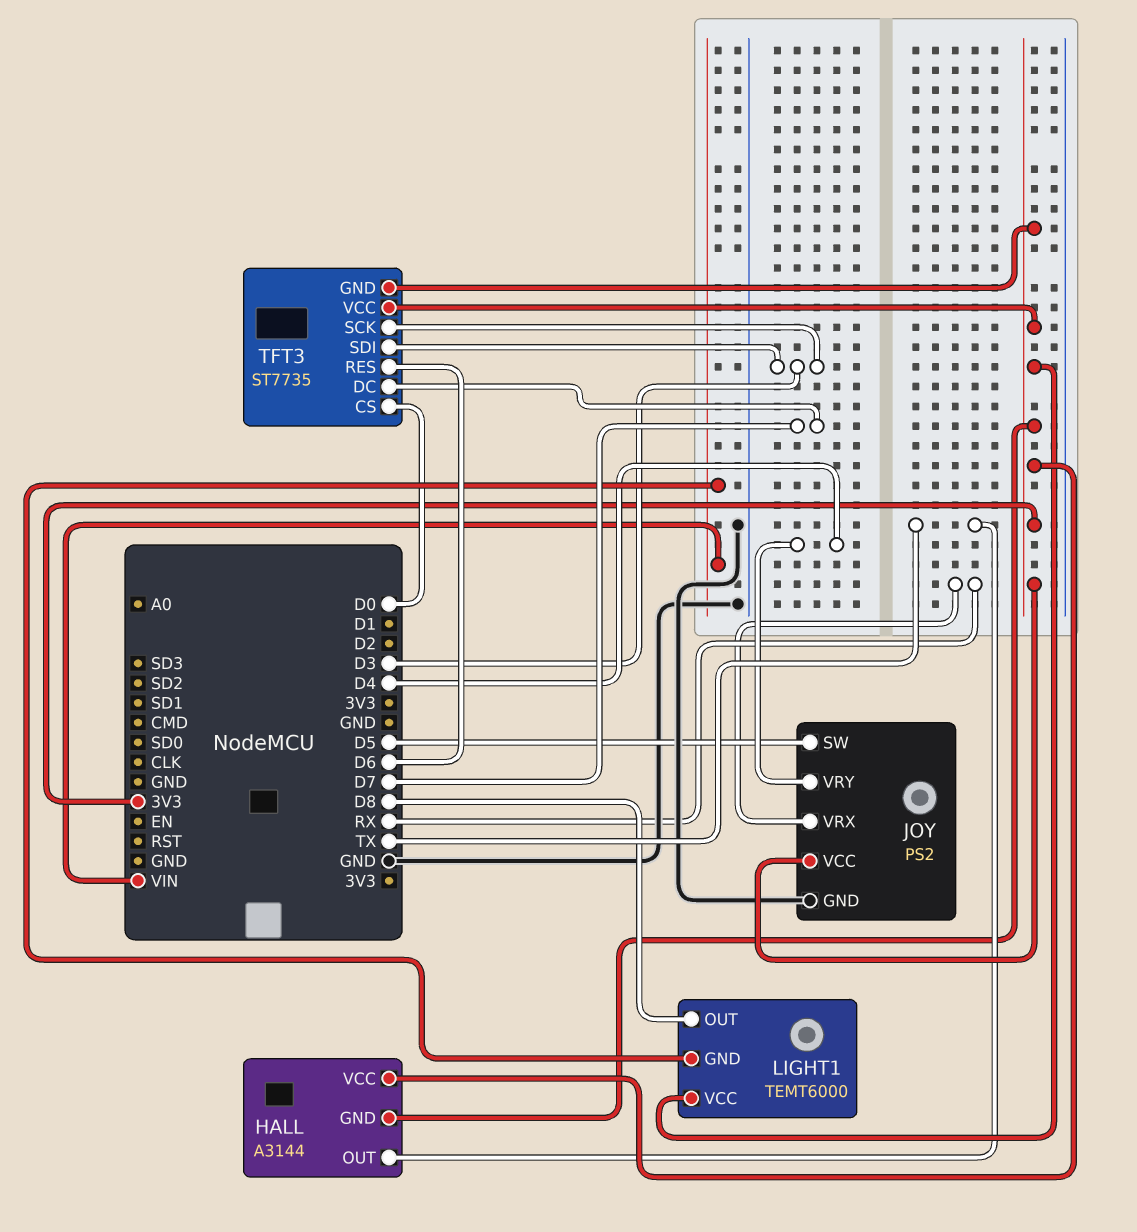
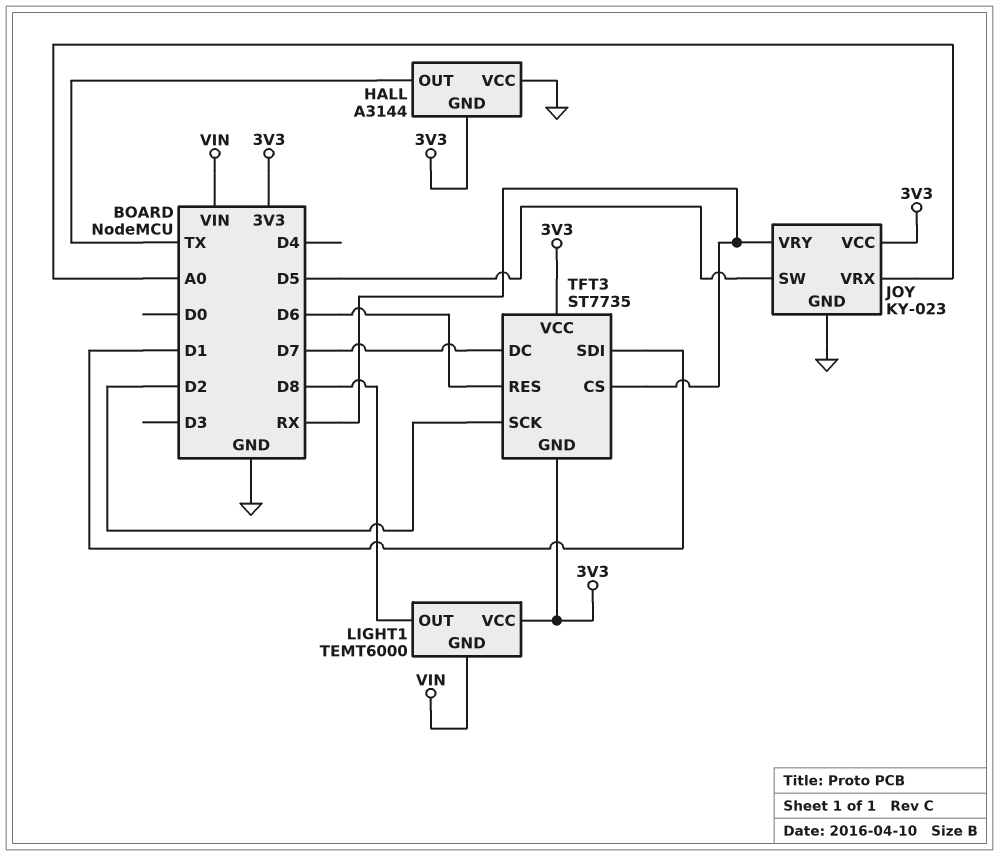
HALL pin VCC: 3V3 -> GND
JOY: PS2 -> KY-023
JOY pin VRX: RX -> A0
JOY pin VRY: D4 -> RX
TFT3 pin CS: D0 -> RX
TFT3 pin SCK: D3 -> D2
TFT3 pin SDI: D3 -> D1

